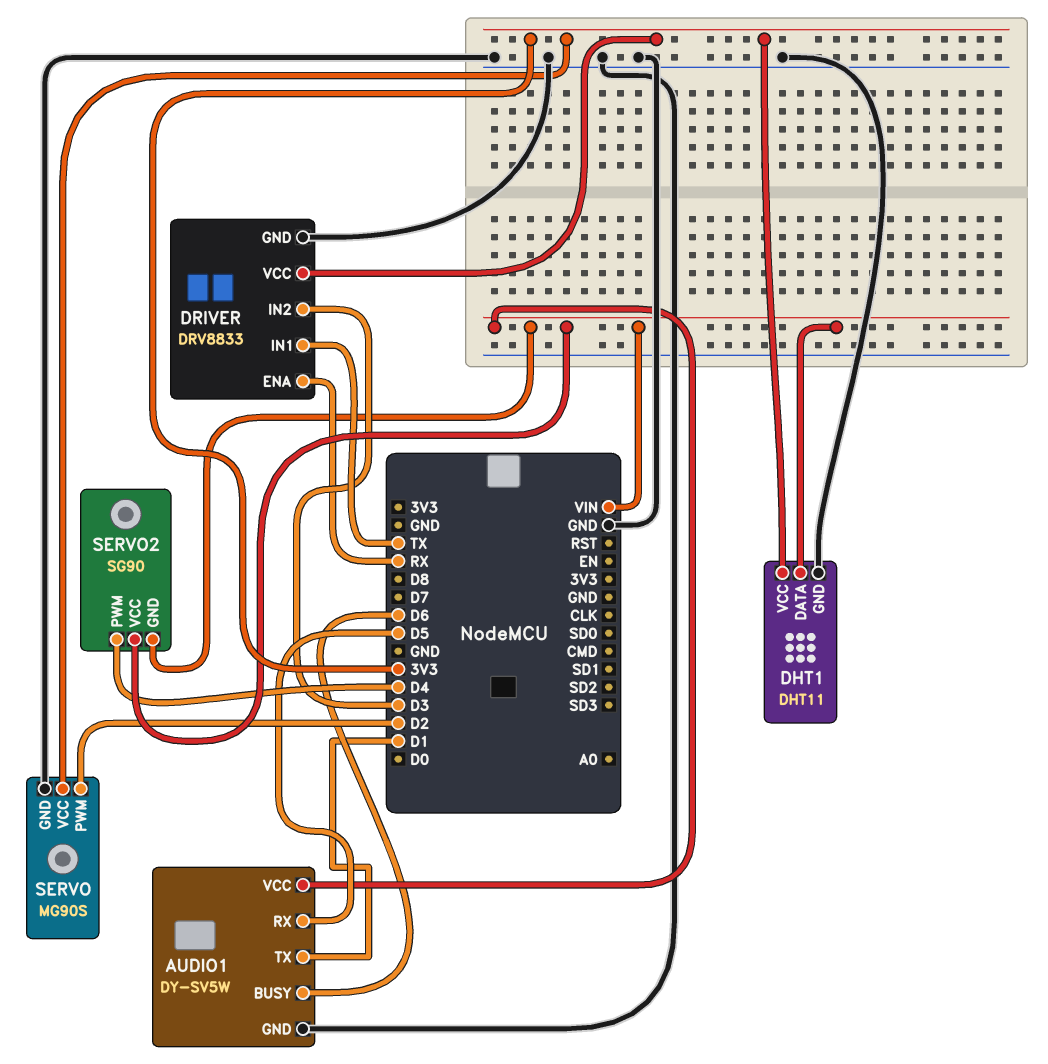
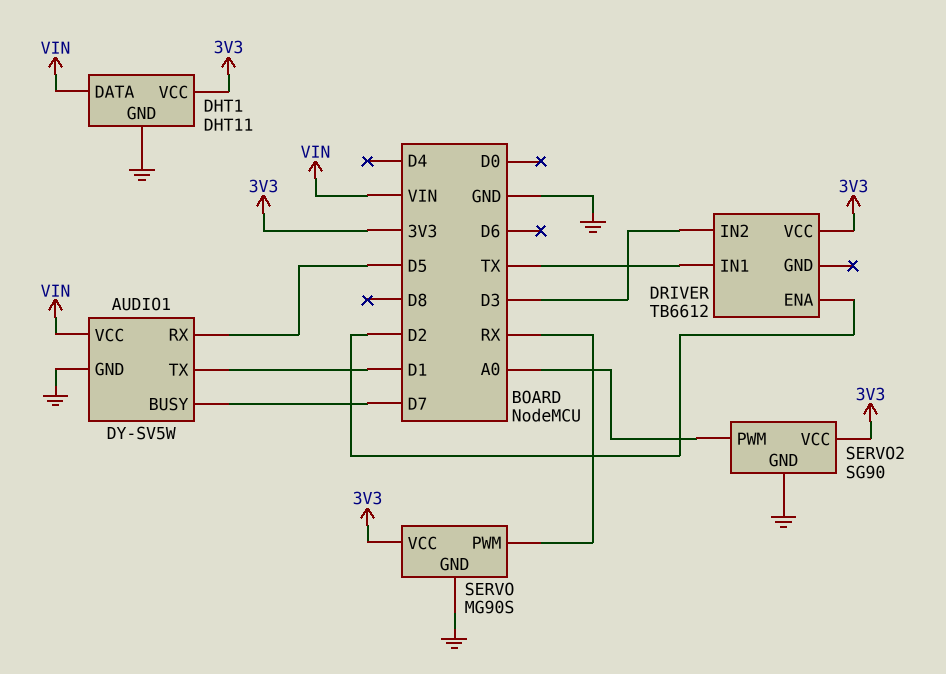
AUDIO1 pin BUSY: D6 -> D7
DRIVER: DRV8833 -> TB6612
DRIVER pin ENA: RX -> D2
DRIVER pin GND: GND -> none
SERVO pin PWM: D2 -> RX
SERVO2 pin GND: VIN -> GND
SERVO2 pin PWM: D4 -> A0
SERVO2 pin VCC: VIN -> 3V3

